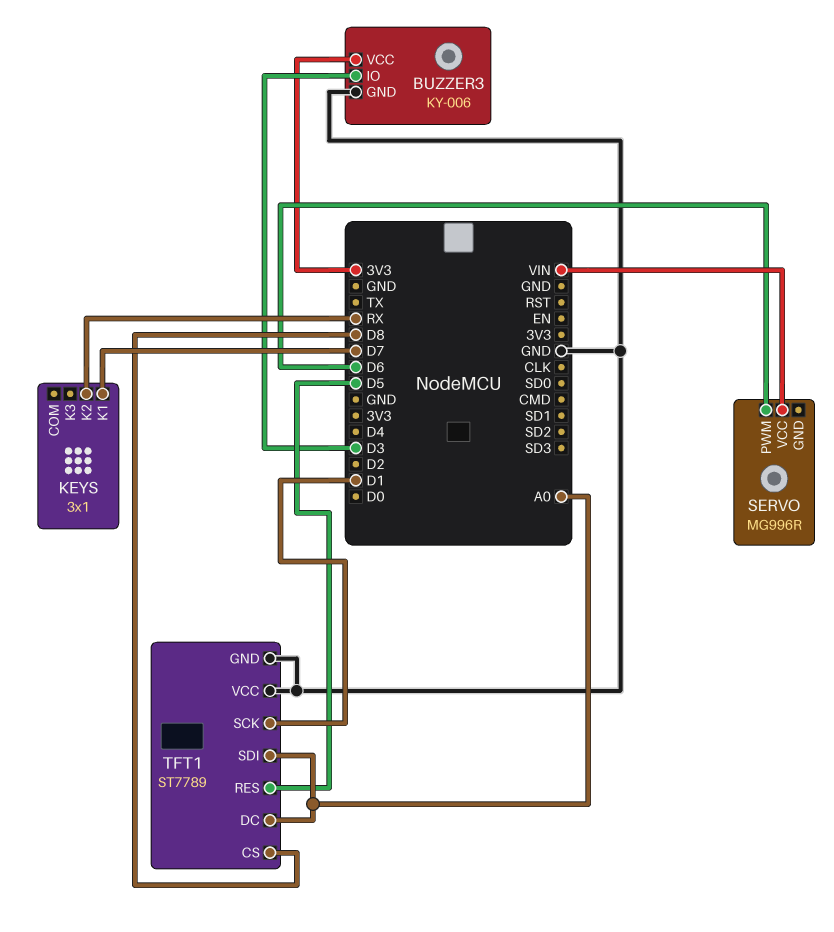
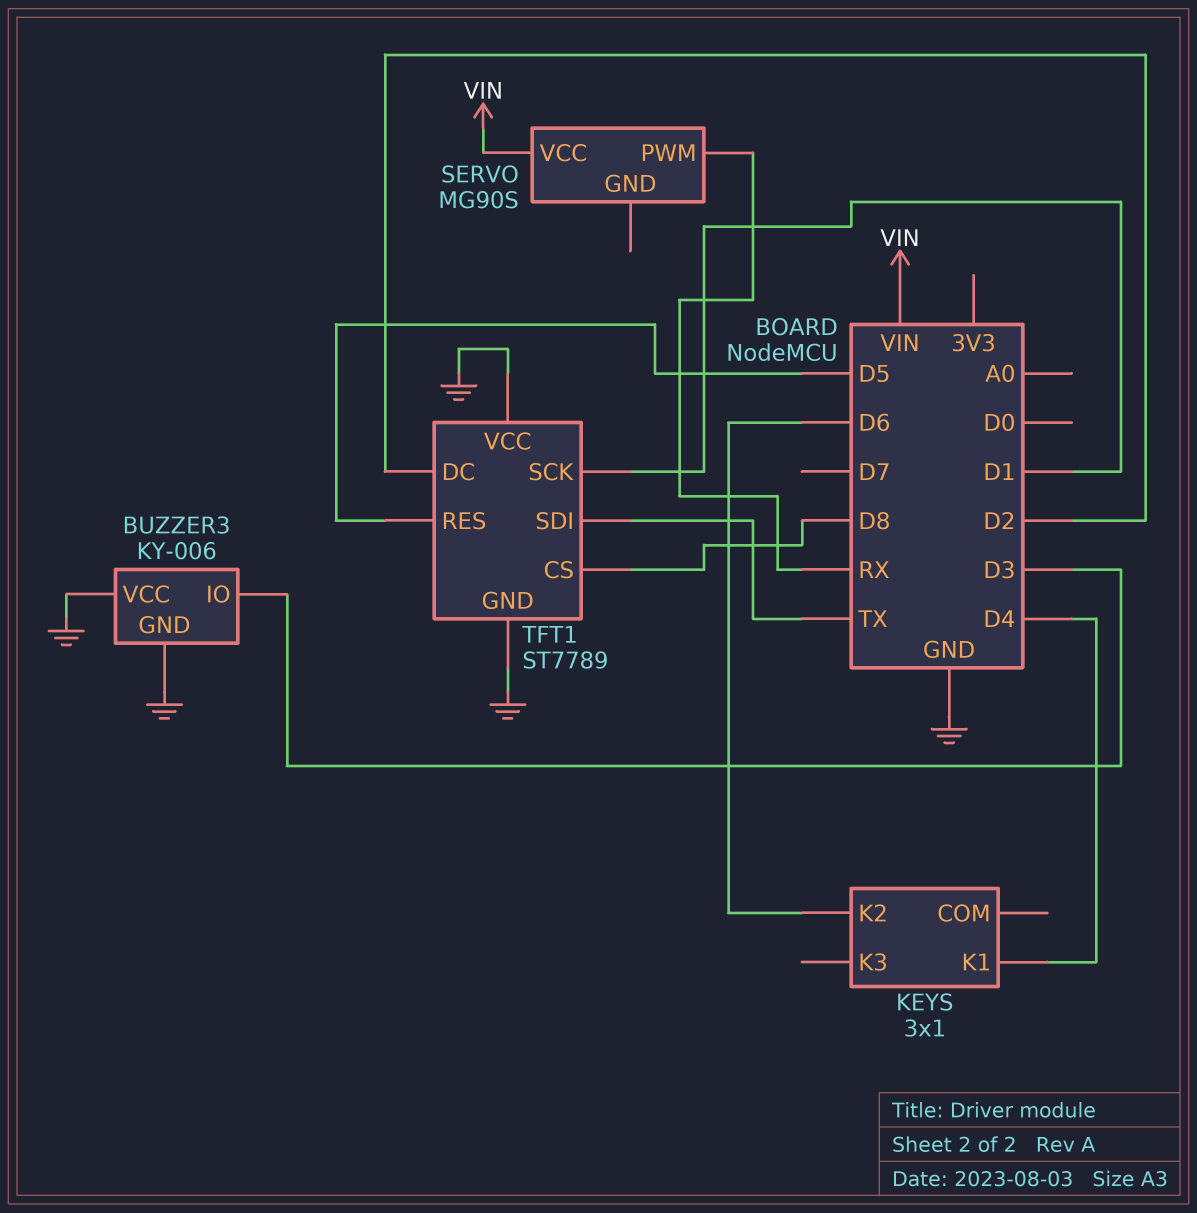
BUZZER3 pin VCC: 3V3 -> GND
KEYS pin K1: D7 -> D4
KEYS pin K2: RX -> D6
SERVO: MG996R -> MG90S
SERVO pin PWM: D6 -> RX
TFT1 pin DC: A0 -> D2
TFT1 pin SDI: A0 -> TX

